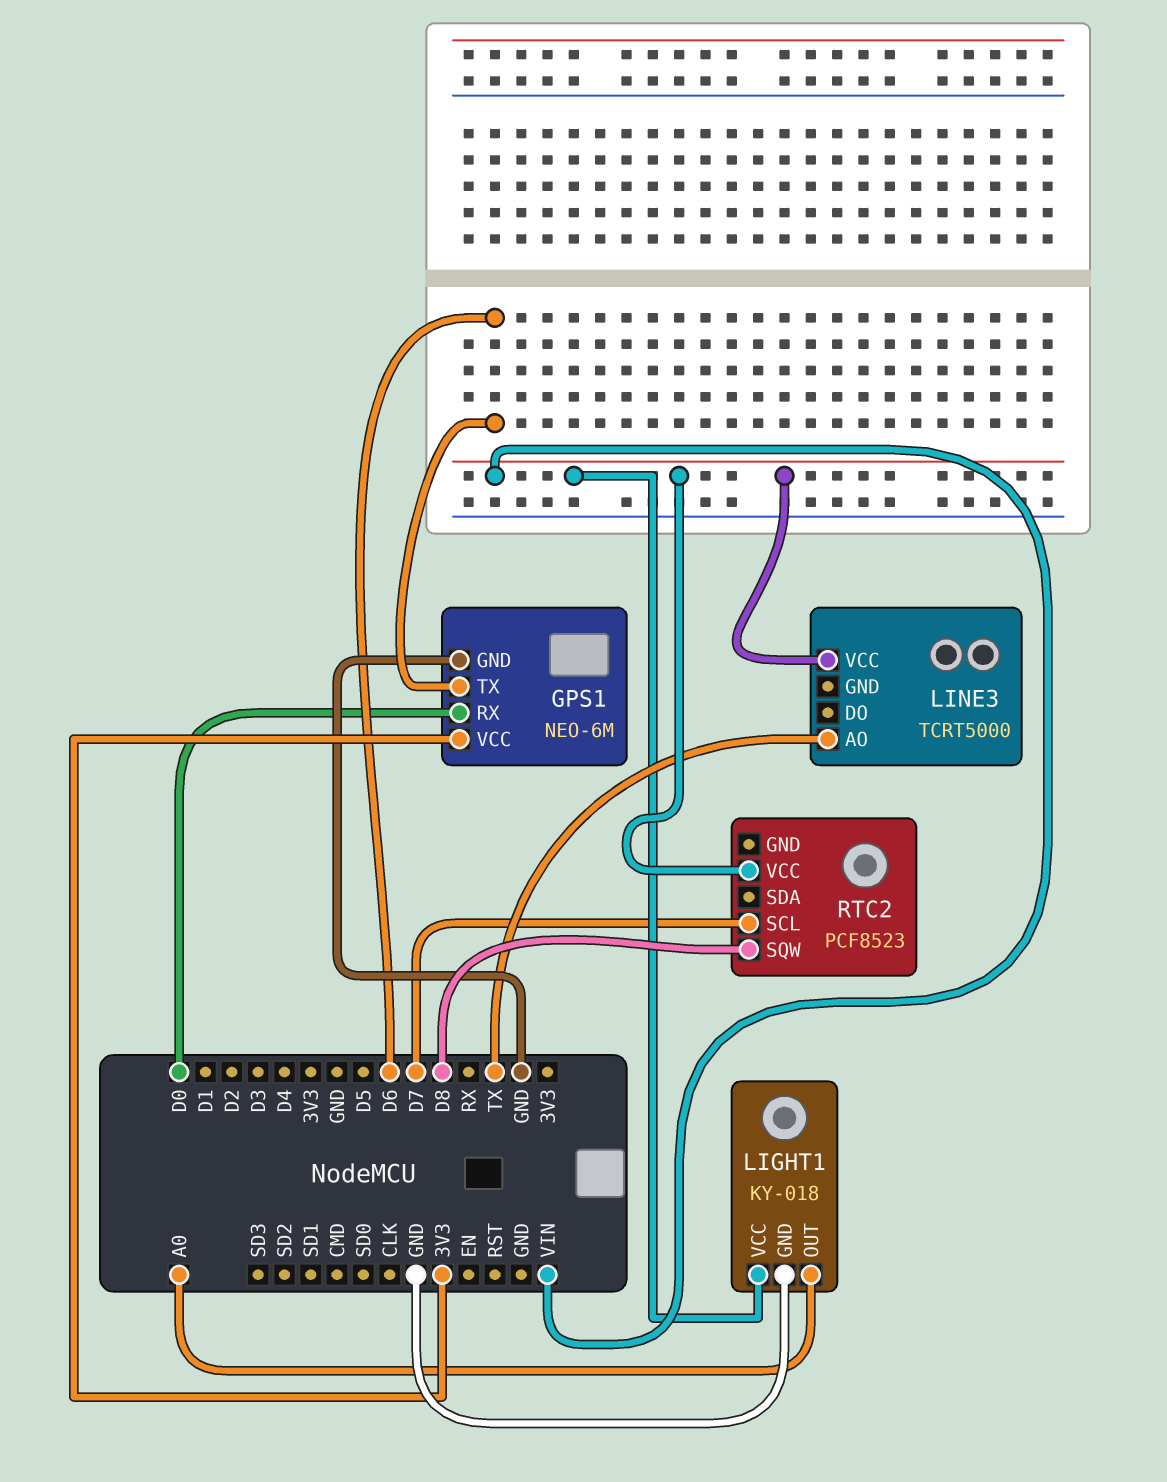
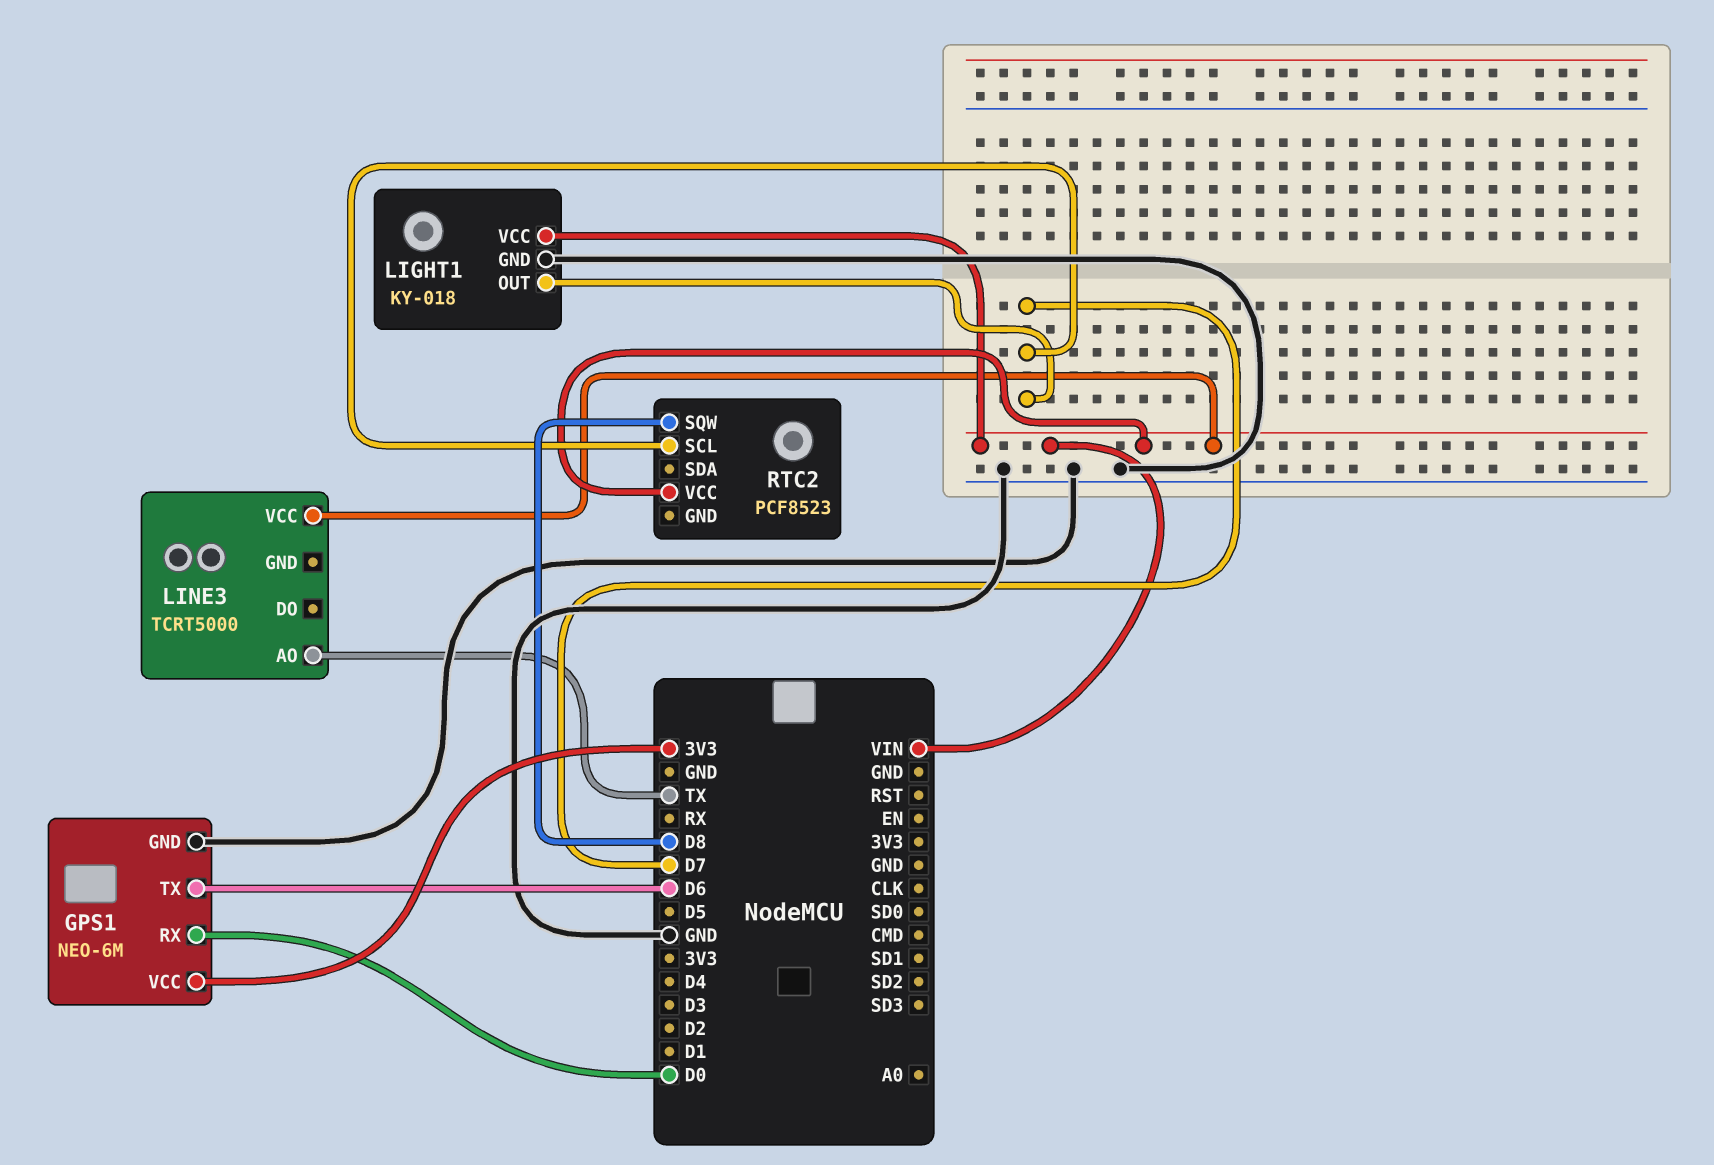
LIGHT1 pin OUT: A0 -> D7

